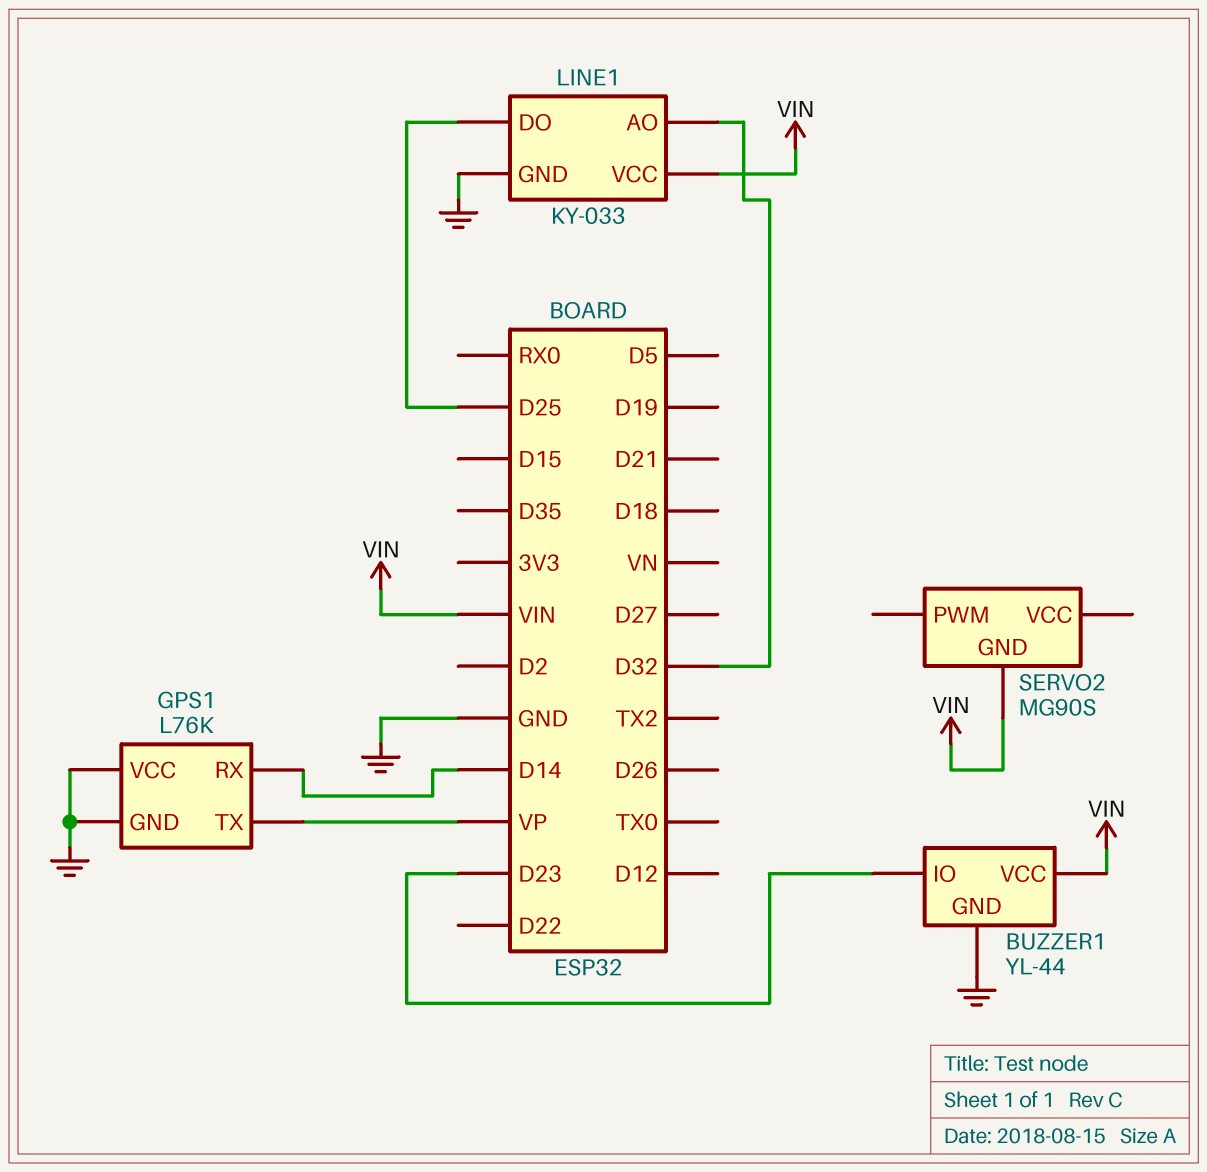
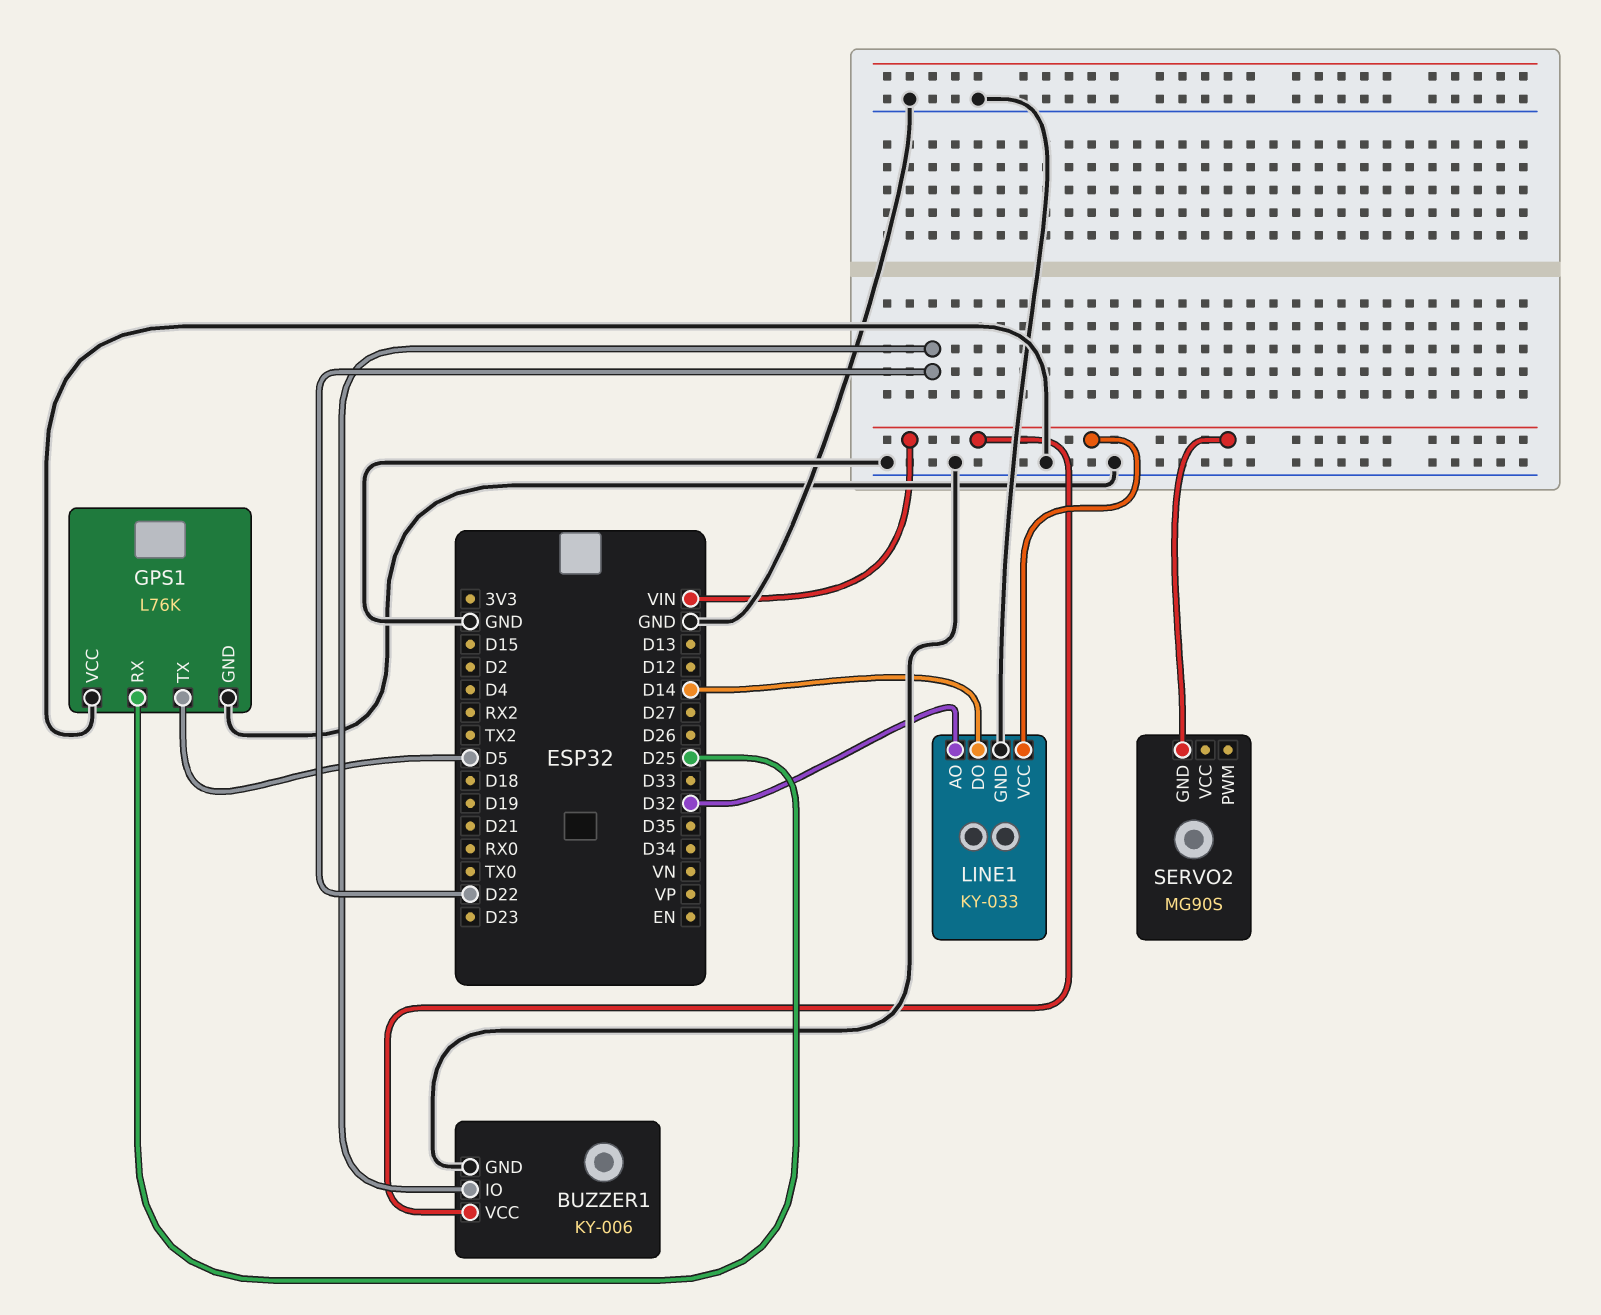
BUZZER1: YL-44 -> KY-006
BUZZER1 pin IO: D23 -> D22
GPS1 pin RX: D14 -> D25
GPS1 pin TX: VP -> D5
LINE1 pin DO: D25 -> D14

